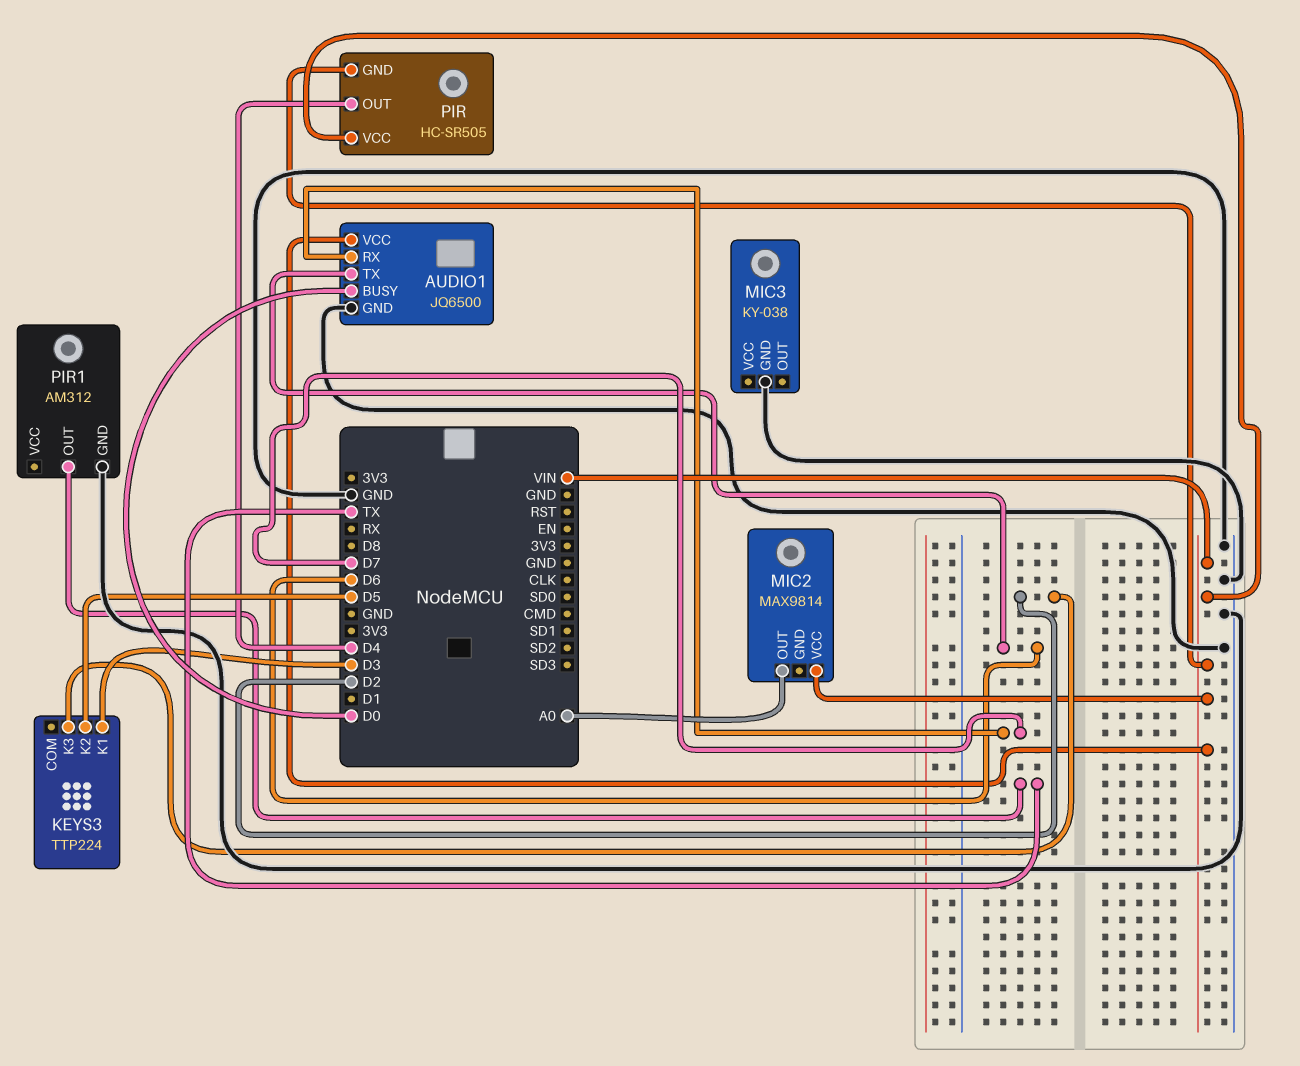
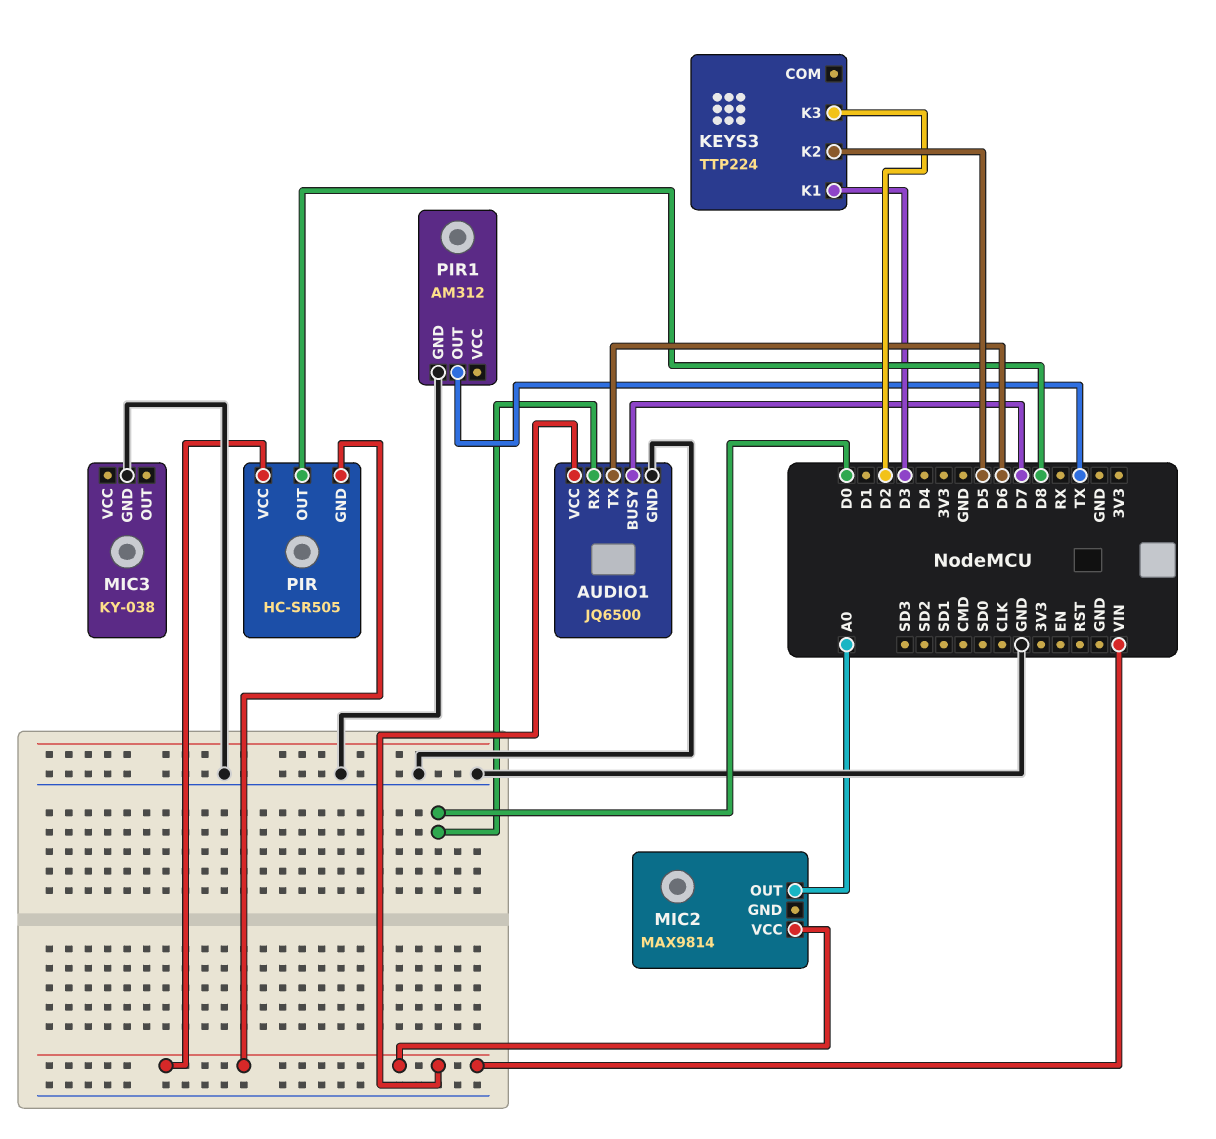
AUDIO1 pin BUSY: D0 -> D7
AUDIO1 pin RX: D7 -> D0
PIR pin OUT: D4 -> D8

